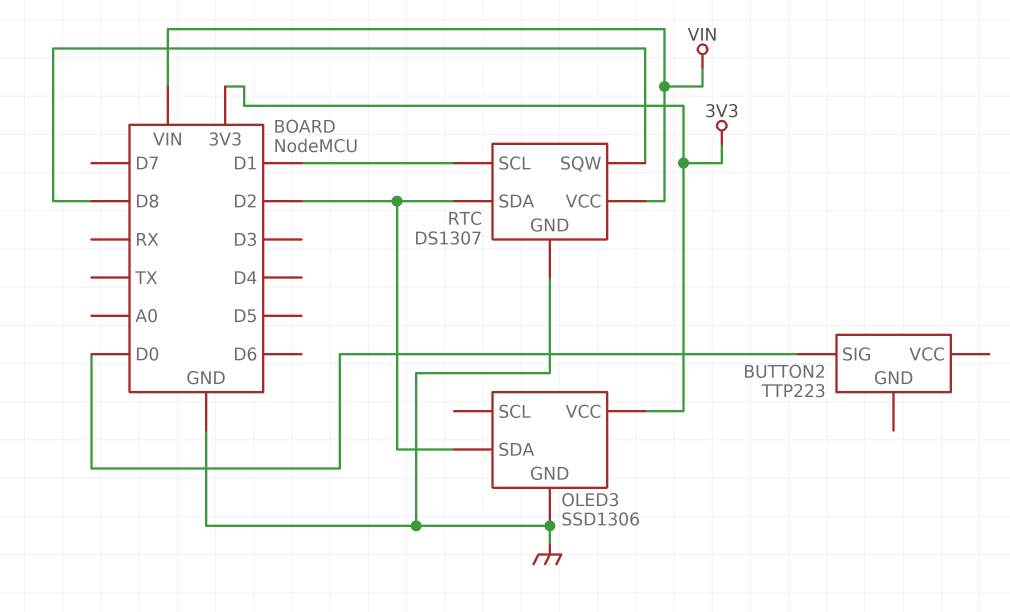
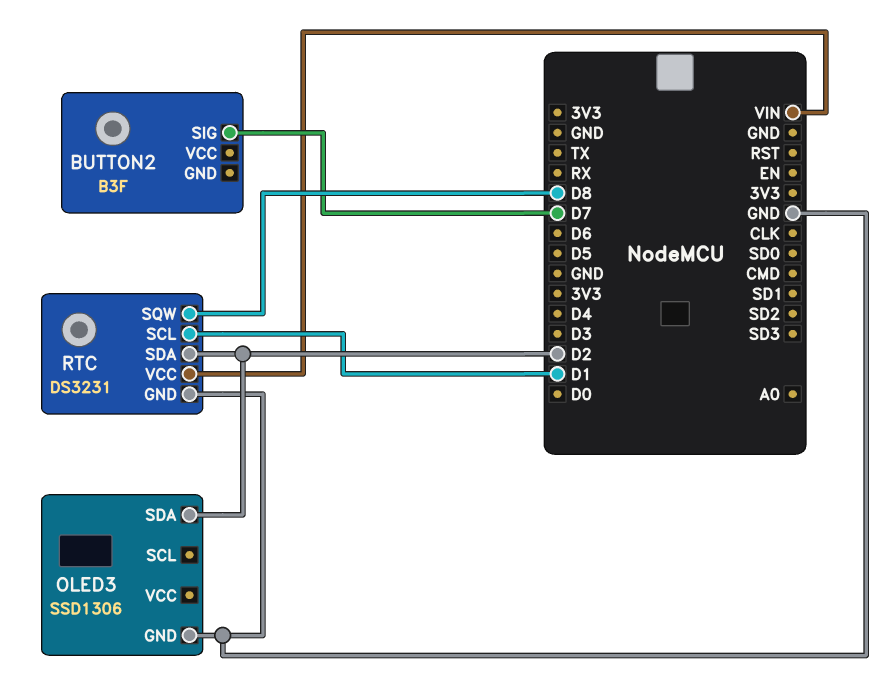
BUTTON2: TTP223 -> B3F
BUTTON2 pin SIG: D0 -> D7
OLED3 pin VCC: 3V3 -> none
RTC: DS1307 -> DS3231

